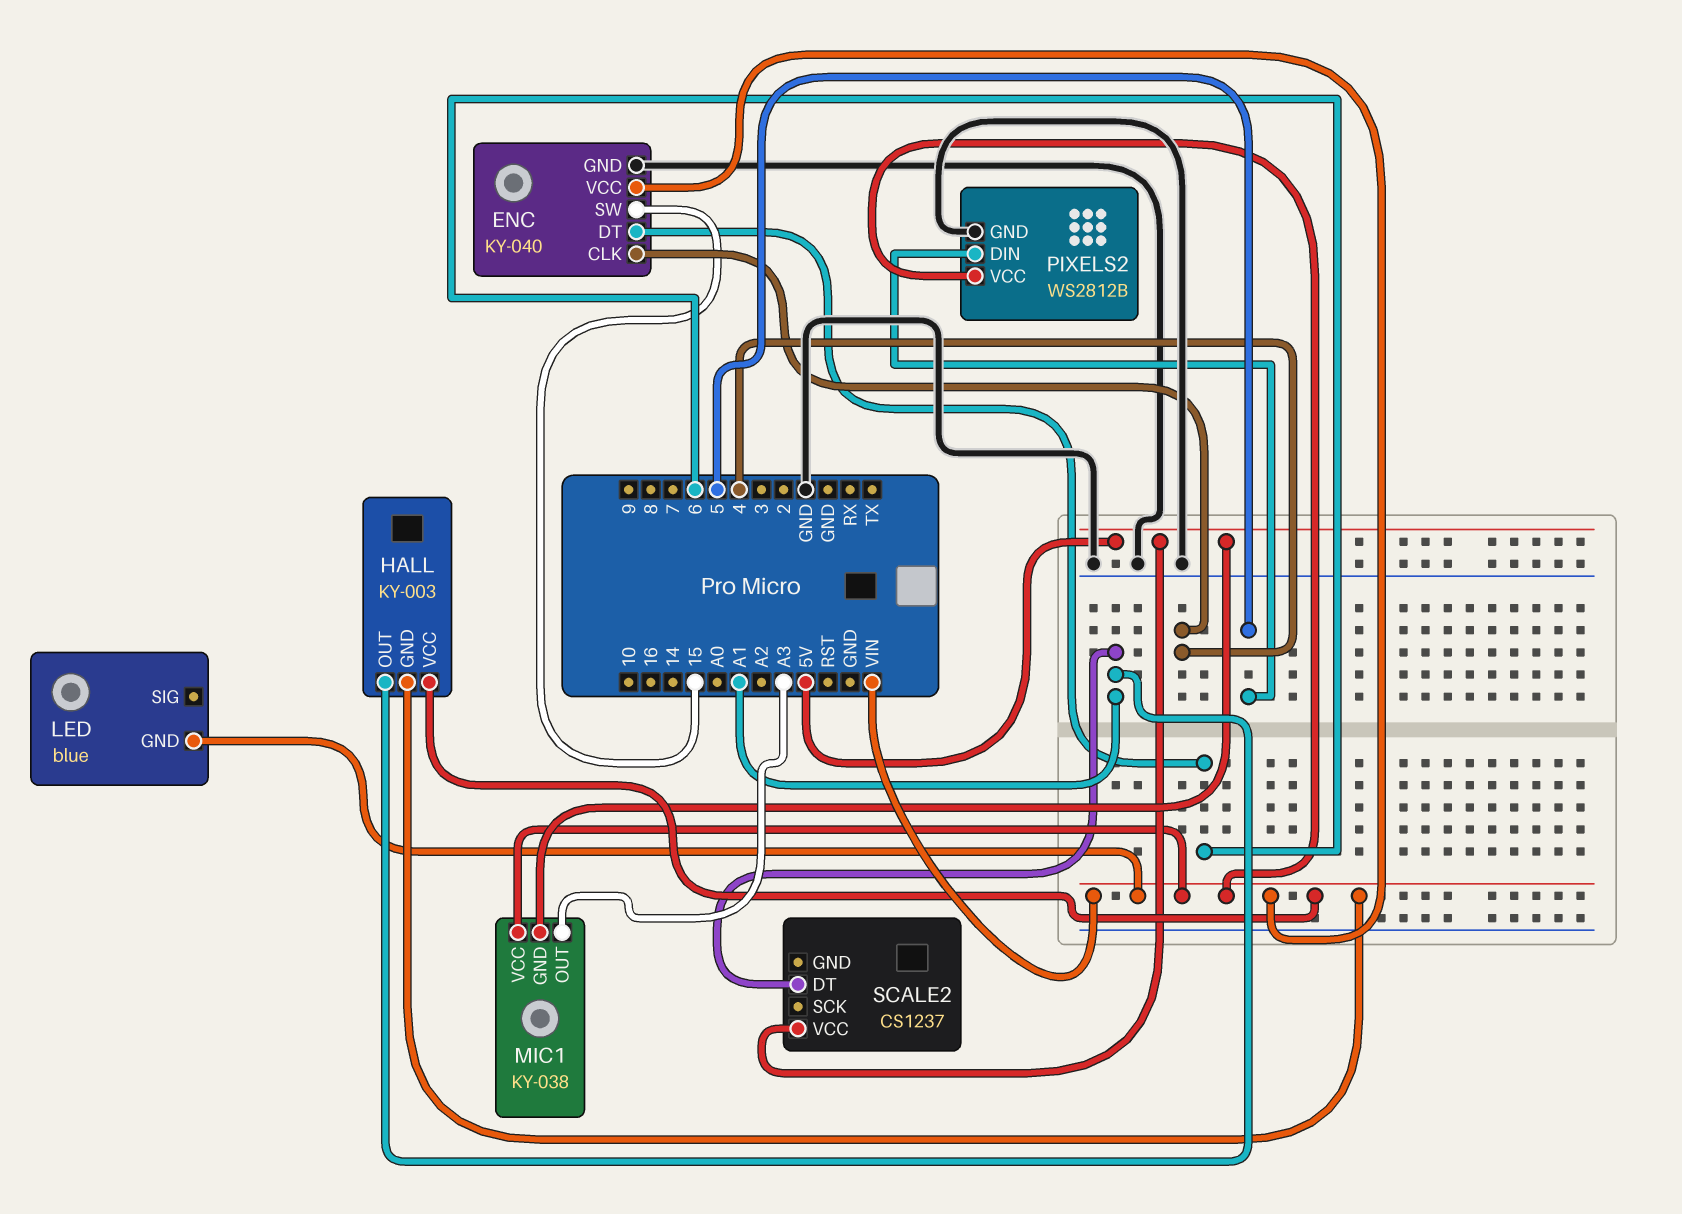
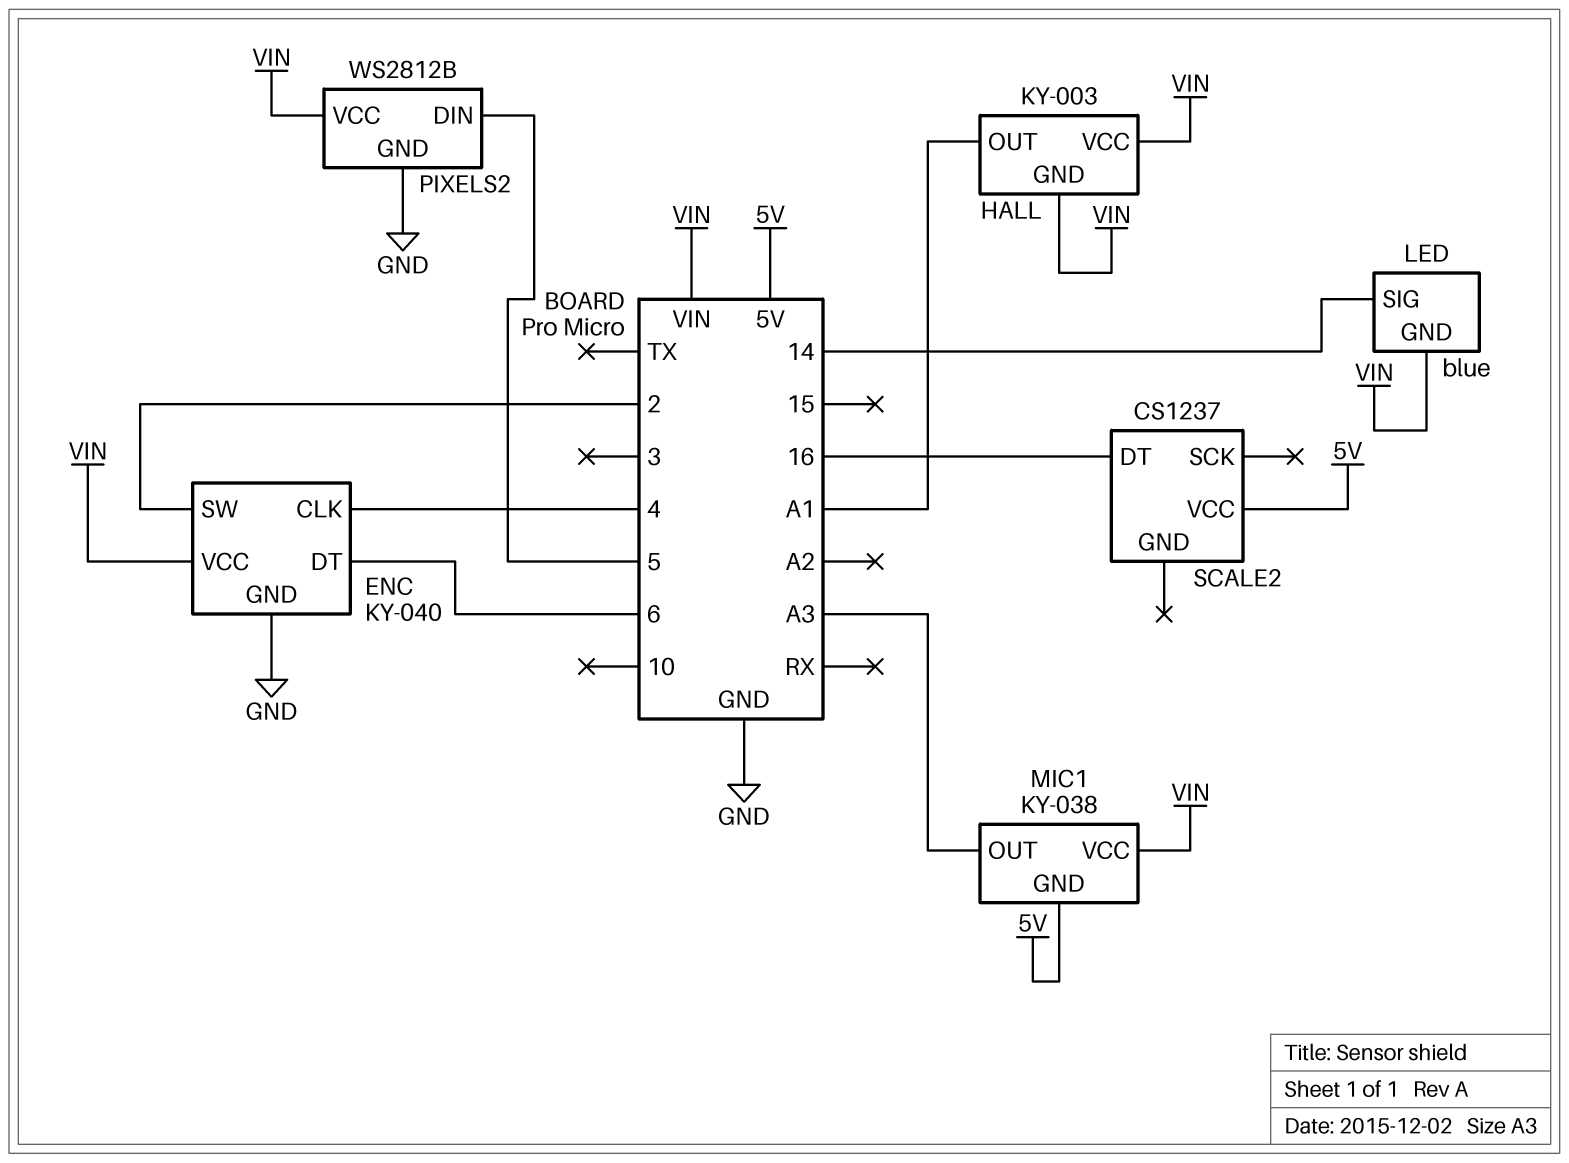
ENC pin SW: 15 -> 2
LED pin SIG: none -> 14
SCALE2 pin DT: A1 -> 16

